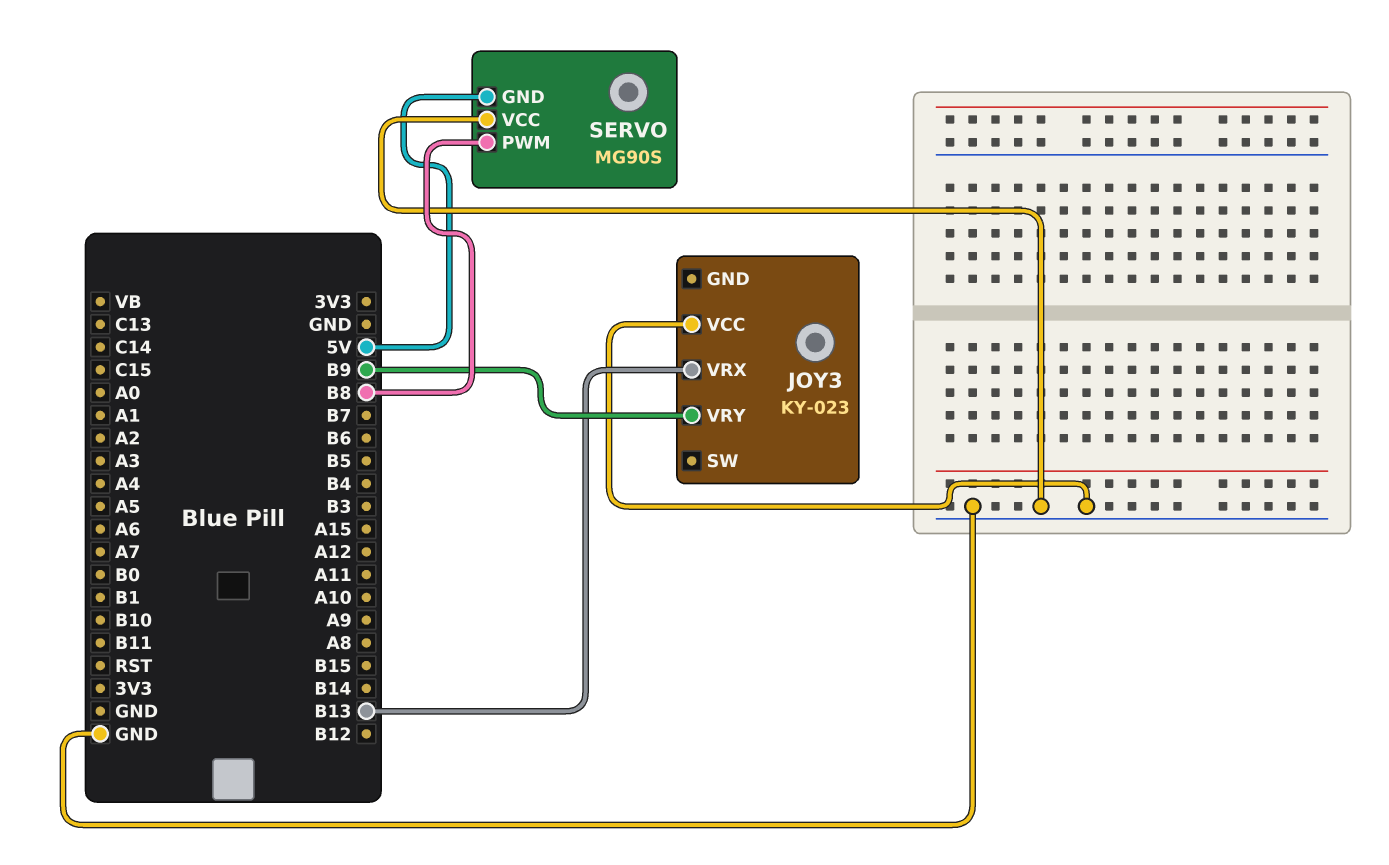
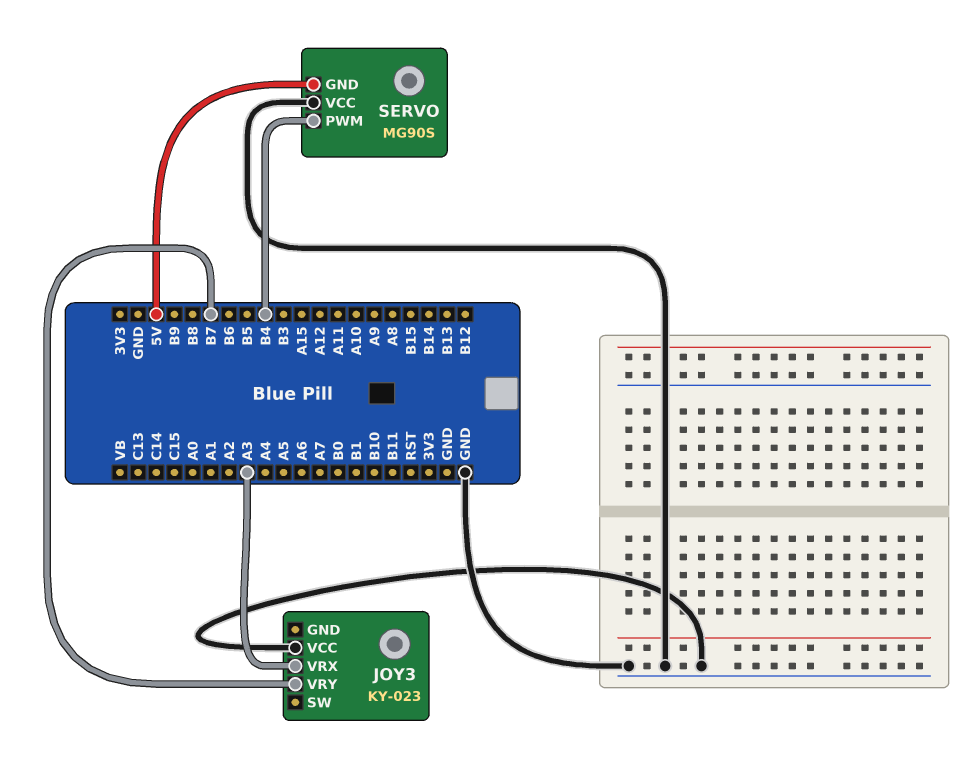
JOY3 pin VRX: B13 -> A3
JOY3 pin VRY: B9 -> B7
SERVO pin PWM: B8 -> B4

